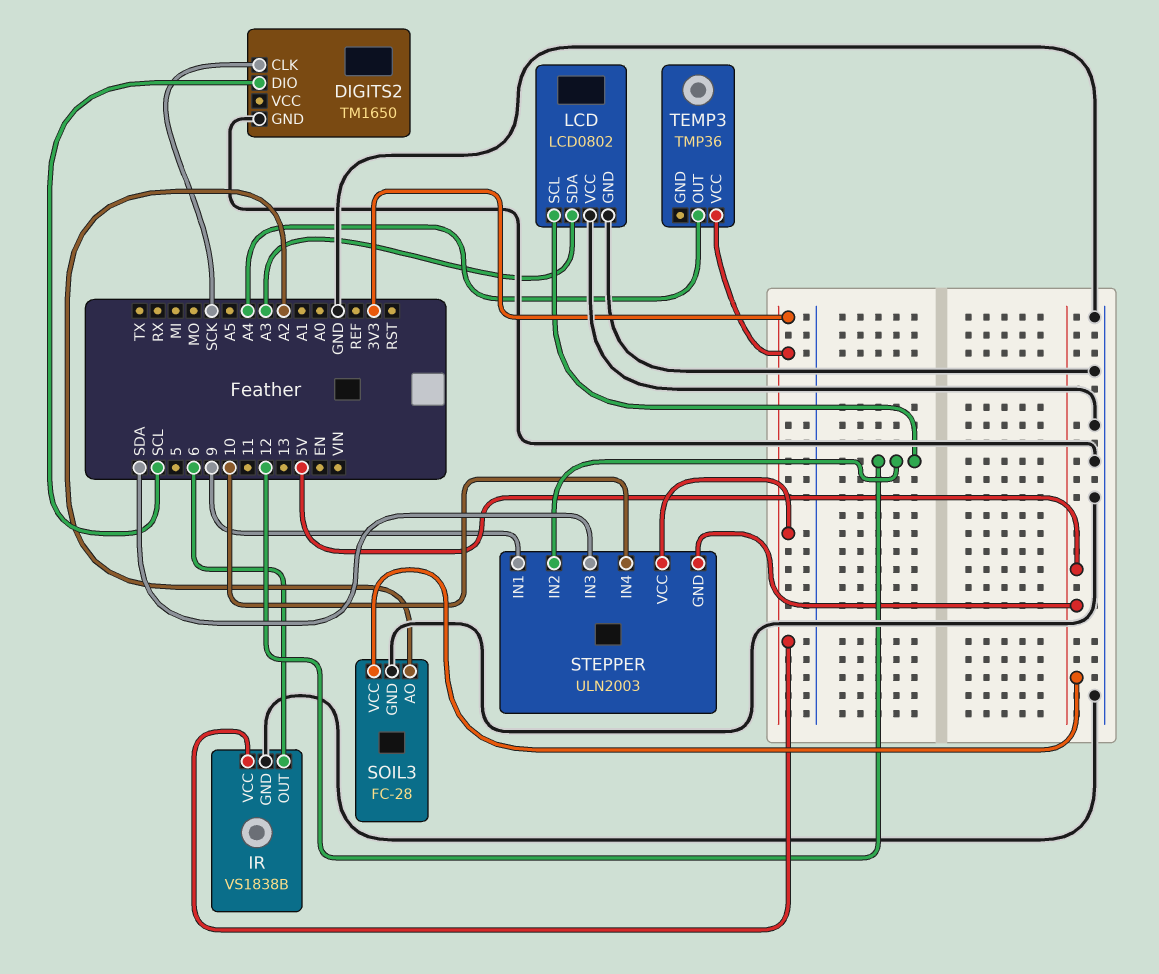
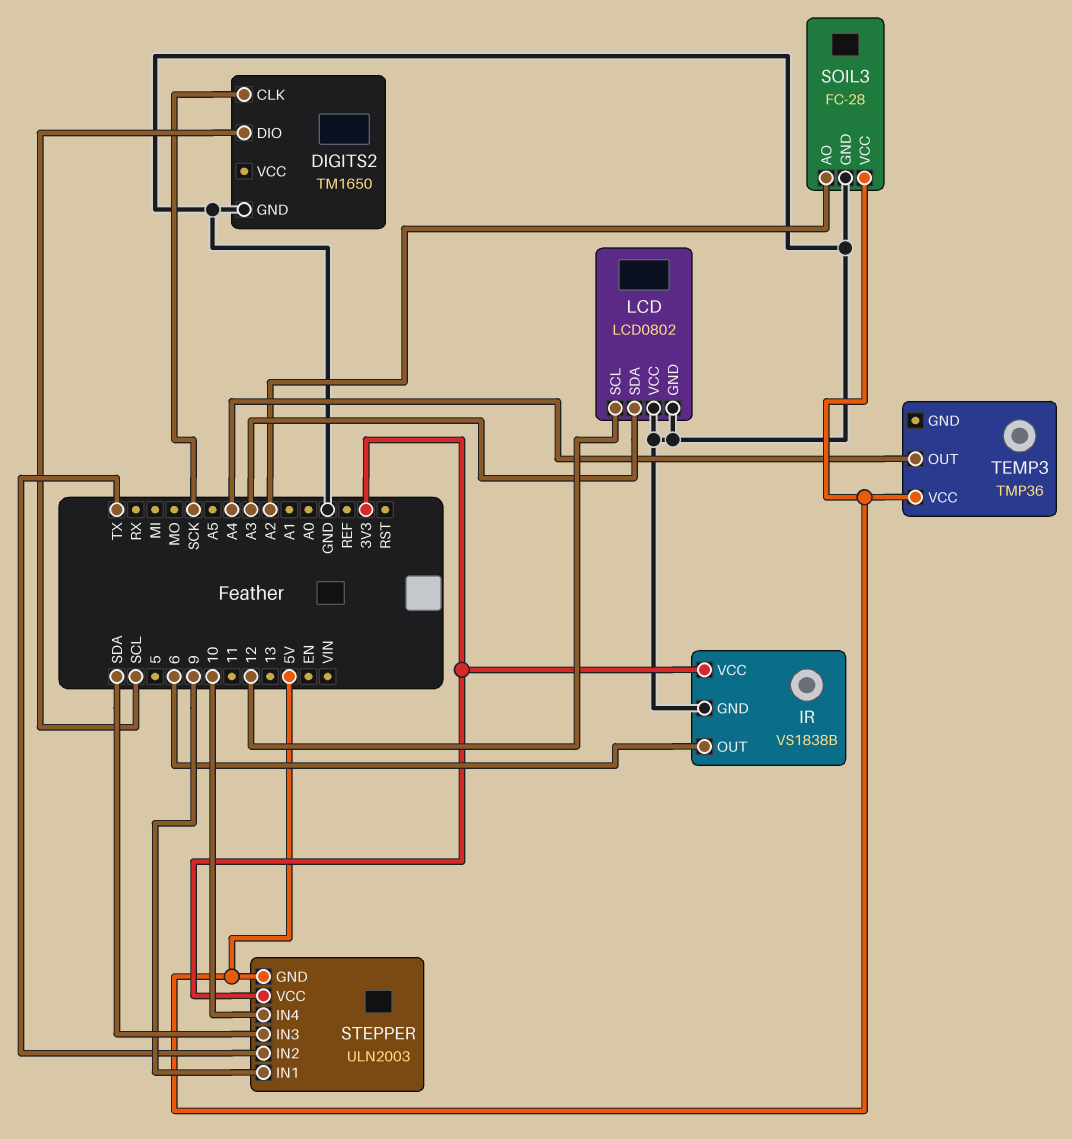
STEPPER pin IN2: 12 -> TX
TEMP3 pin VCC: 3V3 -> 5V

